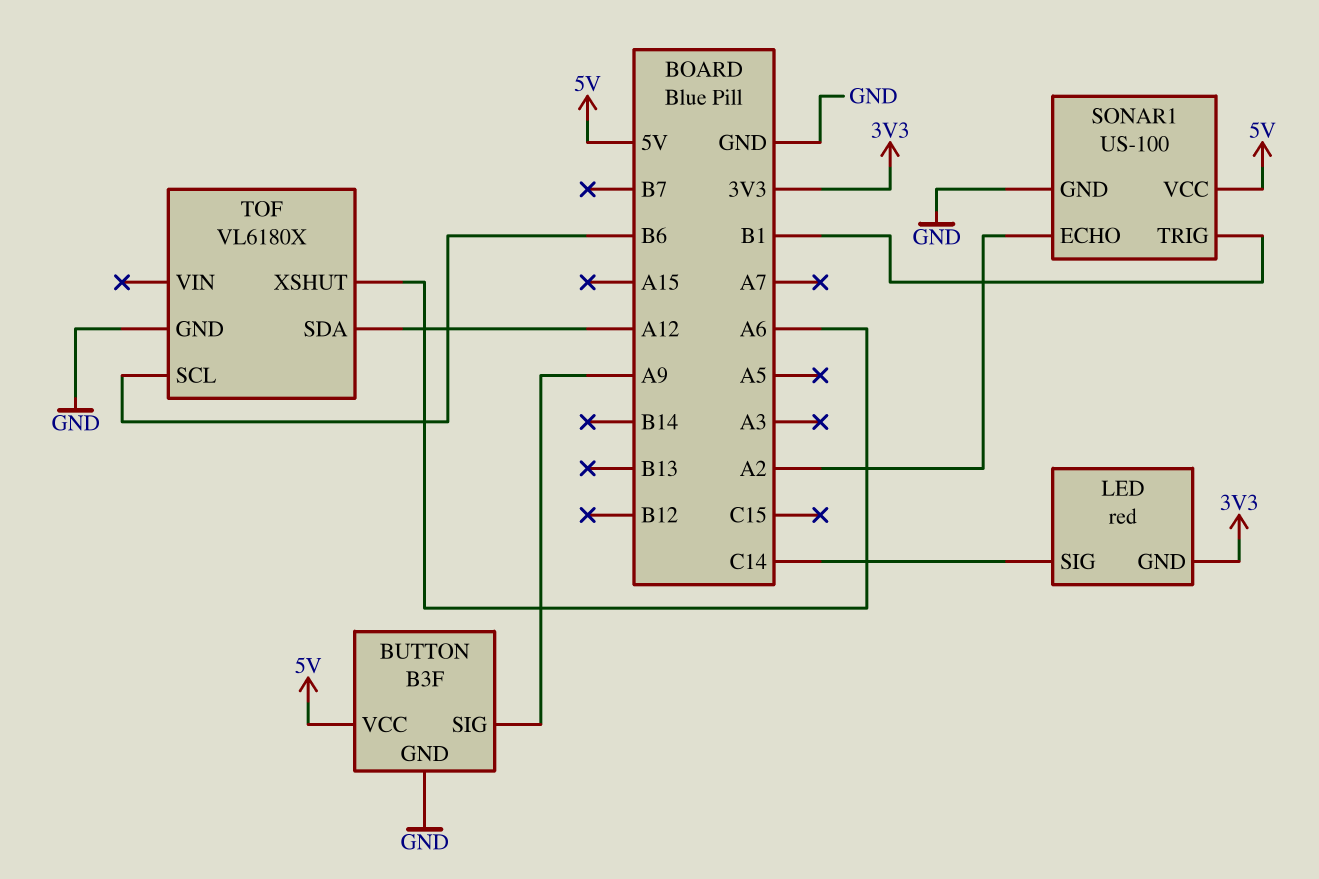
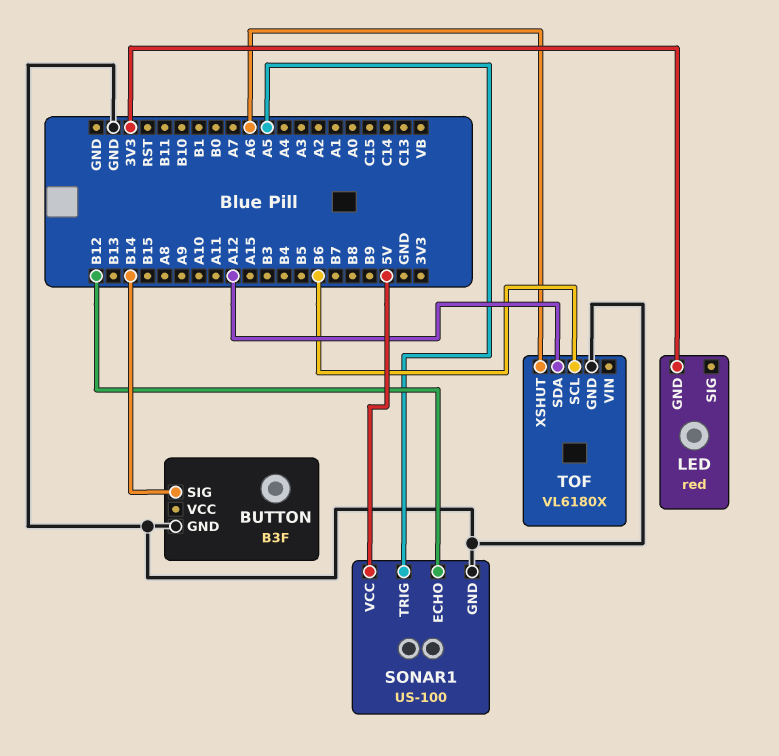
BUTTON pin SIG: A9 -> B14
BUTTON pin VCC: 5V -> none
LED pin SIG: C14 -> none
SONAR1 pin ECHO: A2 -> B12
SONAR1 pin TRIG: B1 -> A5

